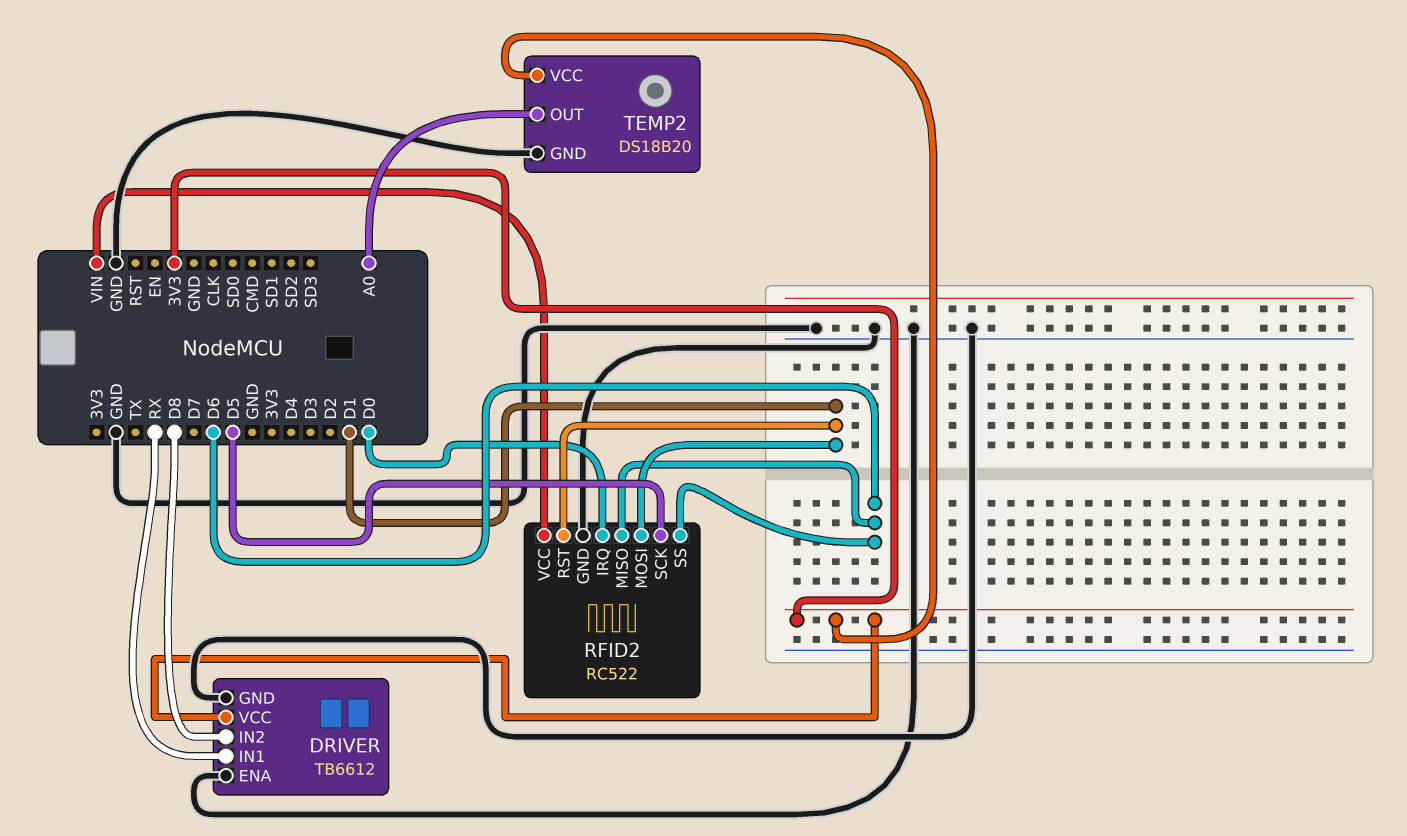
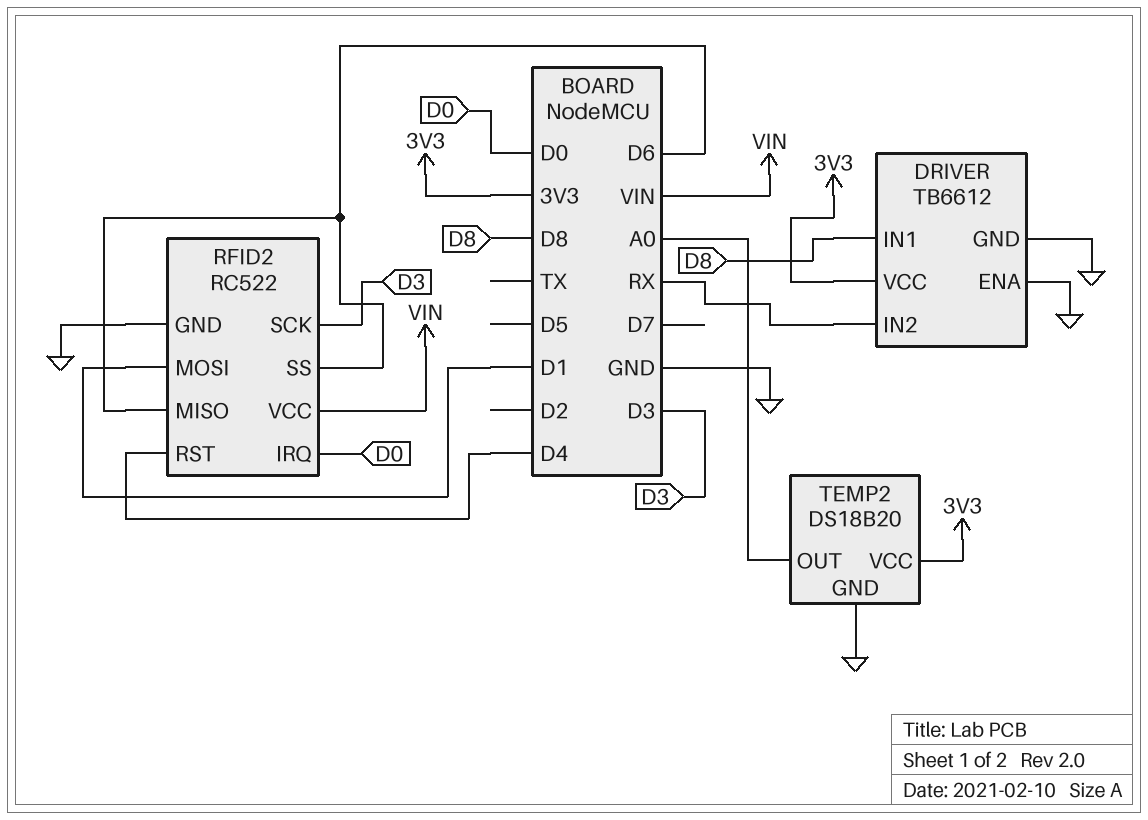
DRIVER pin IN1: RX -> D8
DRIVER pin IN2: D8 -> RX
RFID2 pin RST: D1 -> D4
RFID2 pin SCK: D5 -> D3

